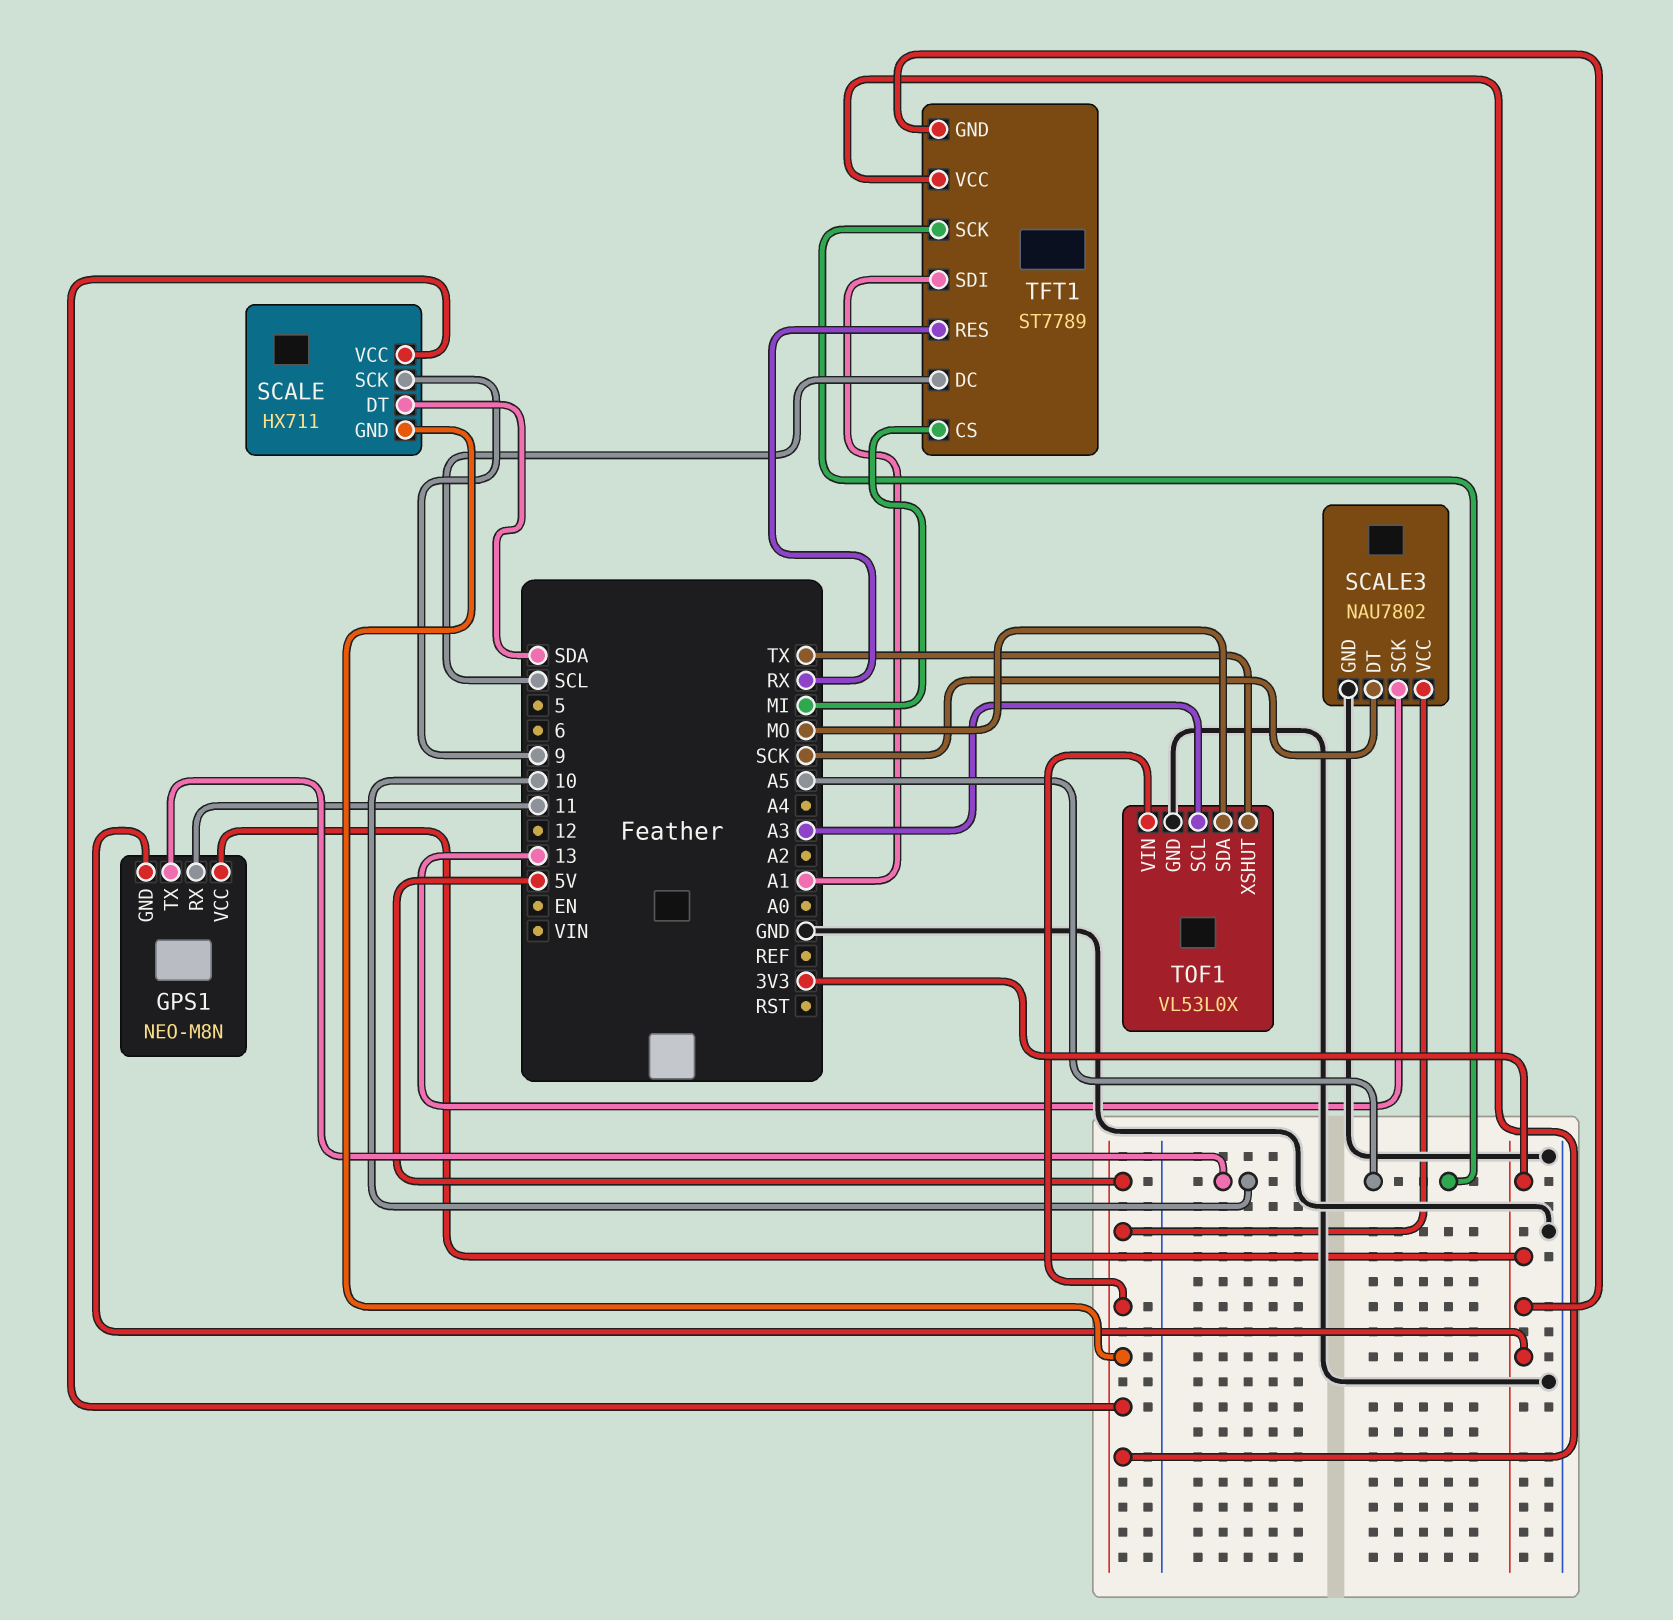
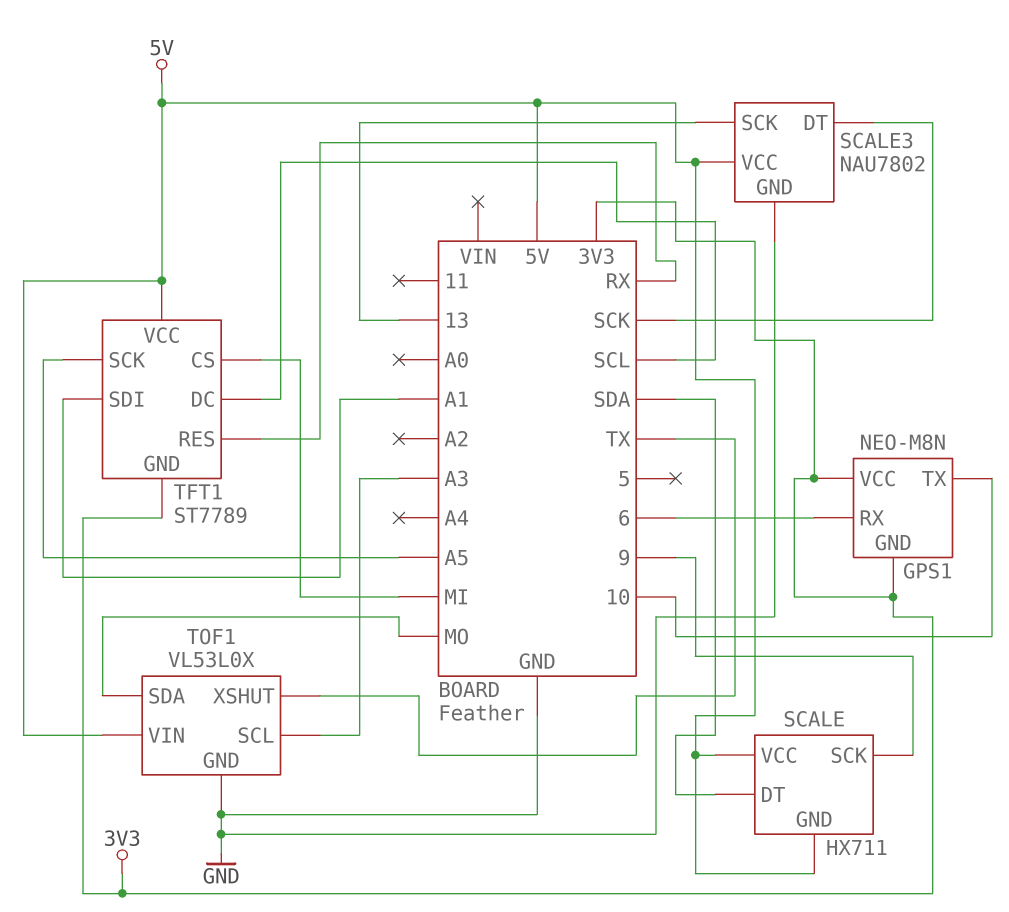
GPS1 pin RX: 11 -> 6

